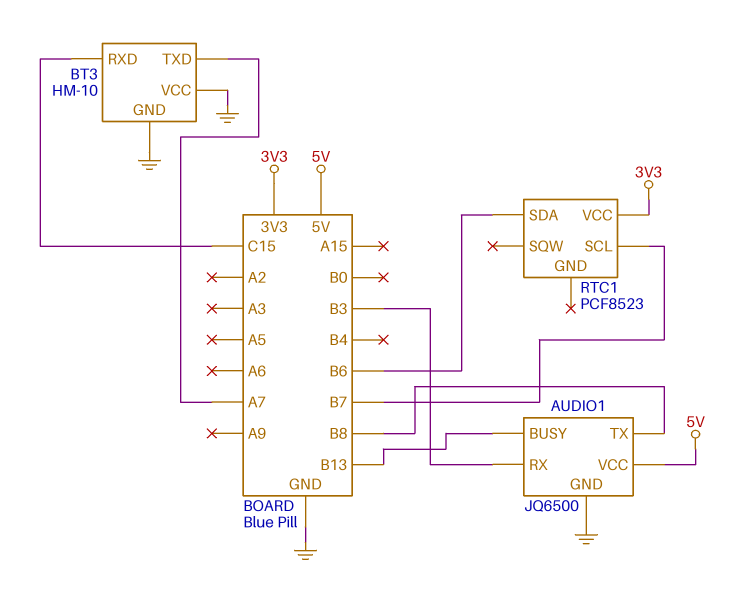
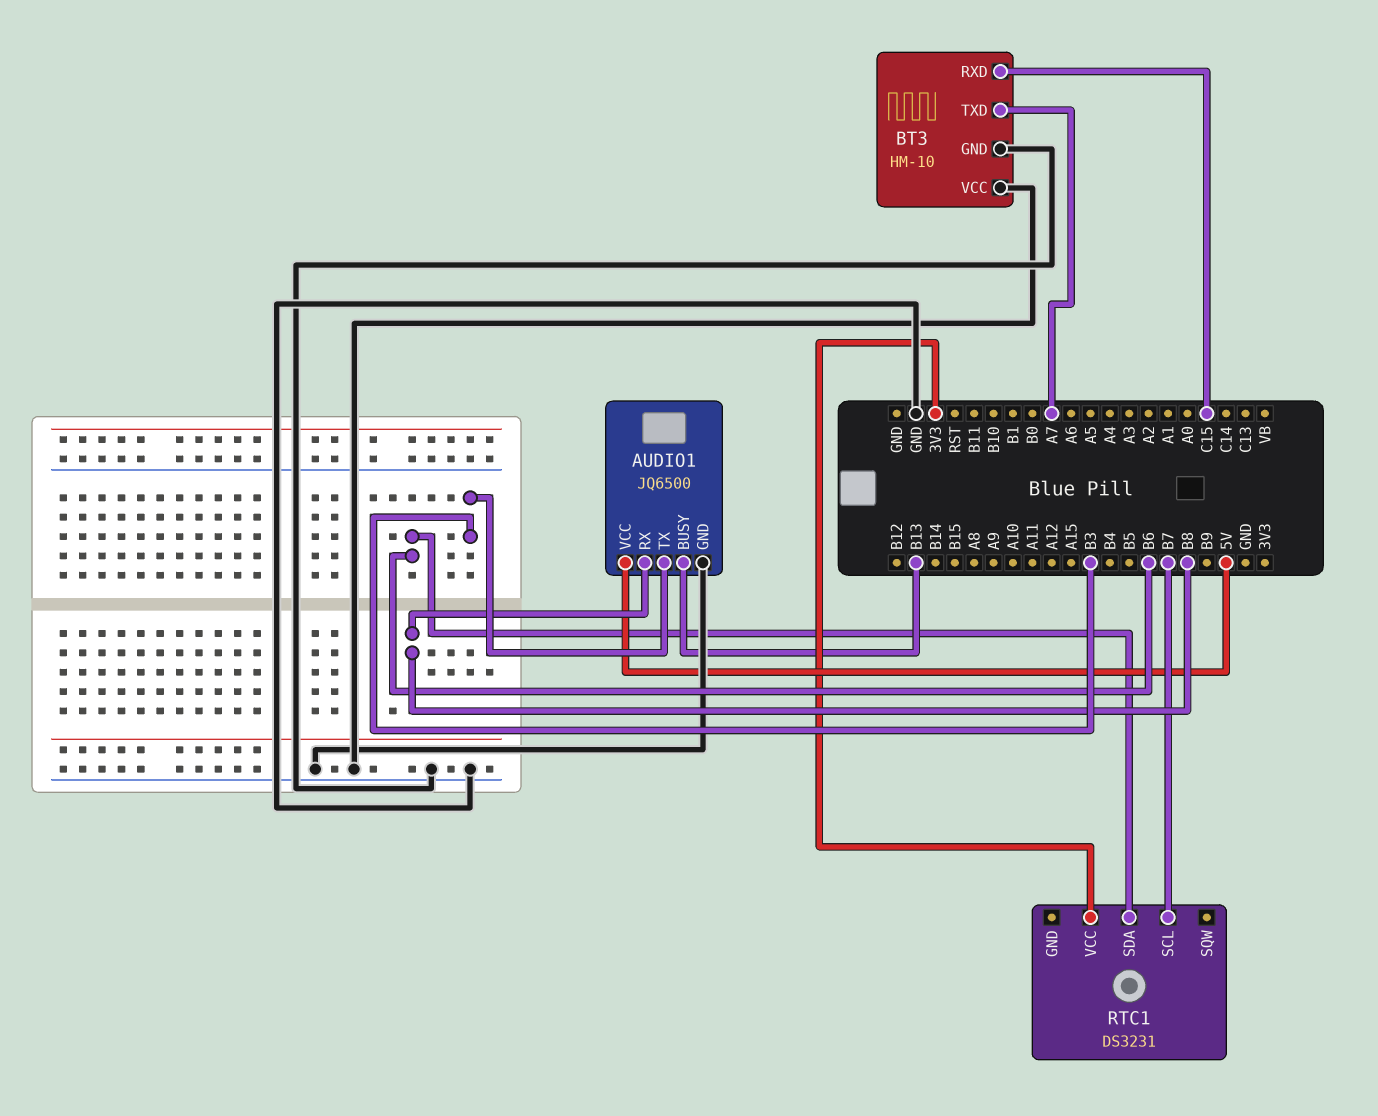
AUDIO1 pin RX: B3 -> B8
AUDIO1 pin TX: B8 -> B3
RTC1: PCF8523 -> DS3231

